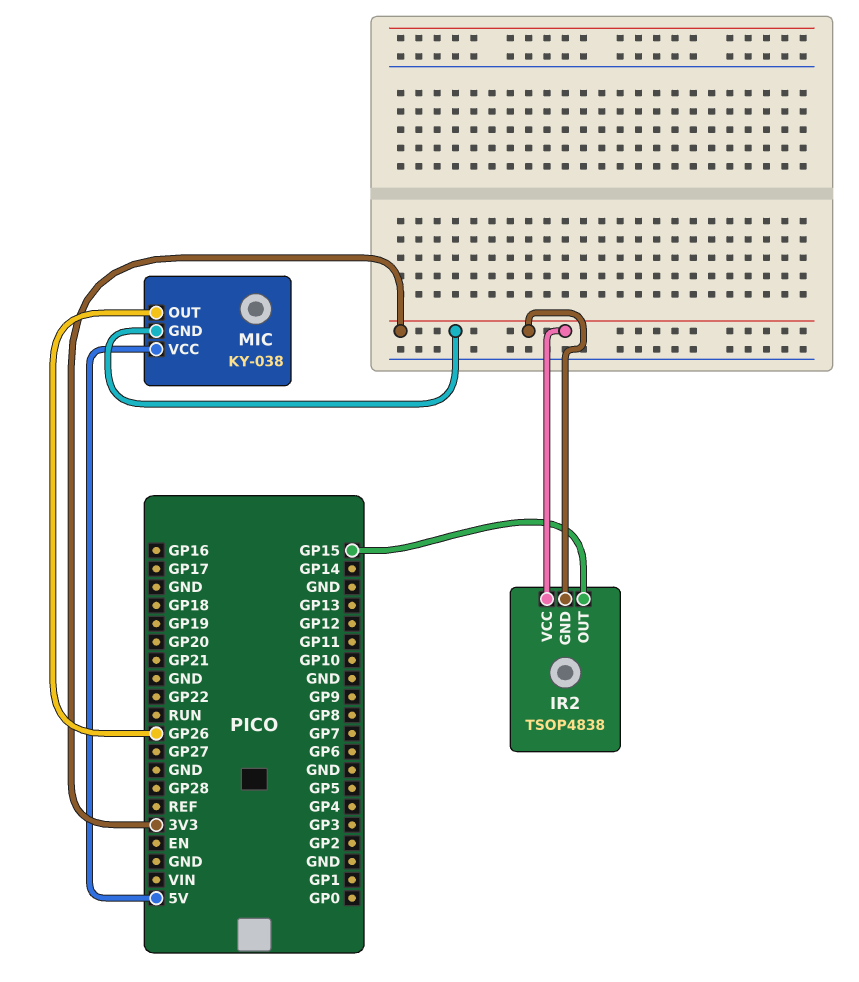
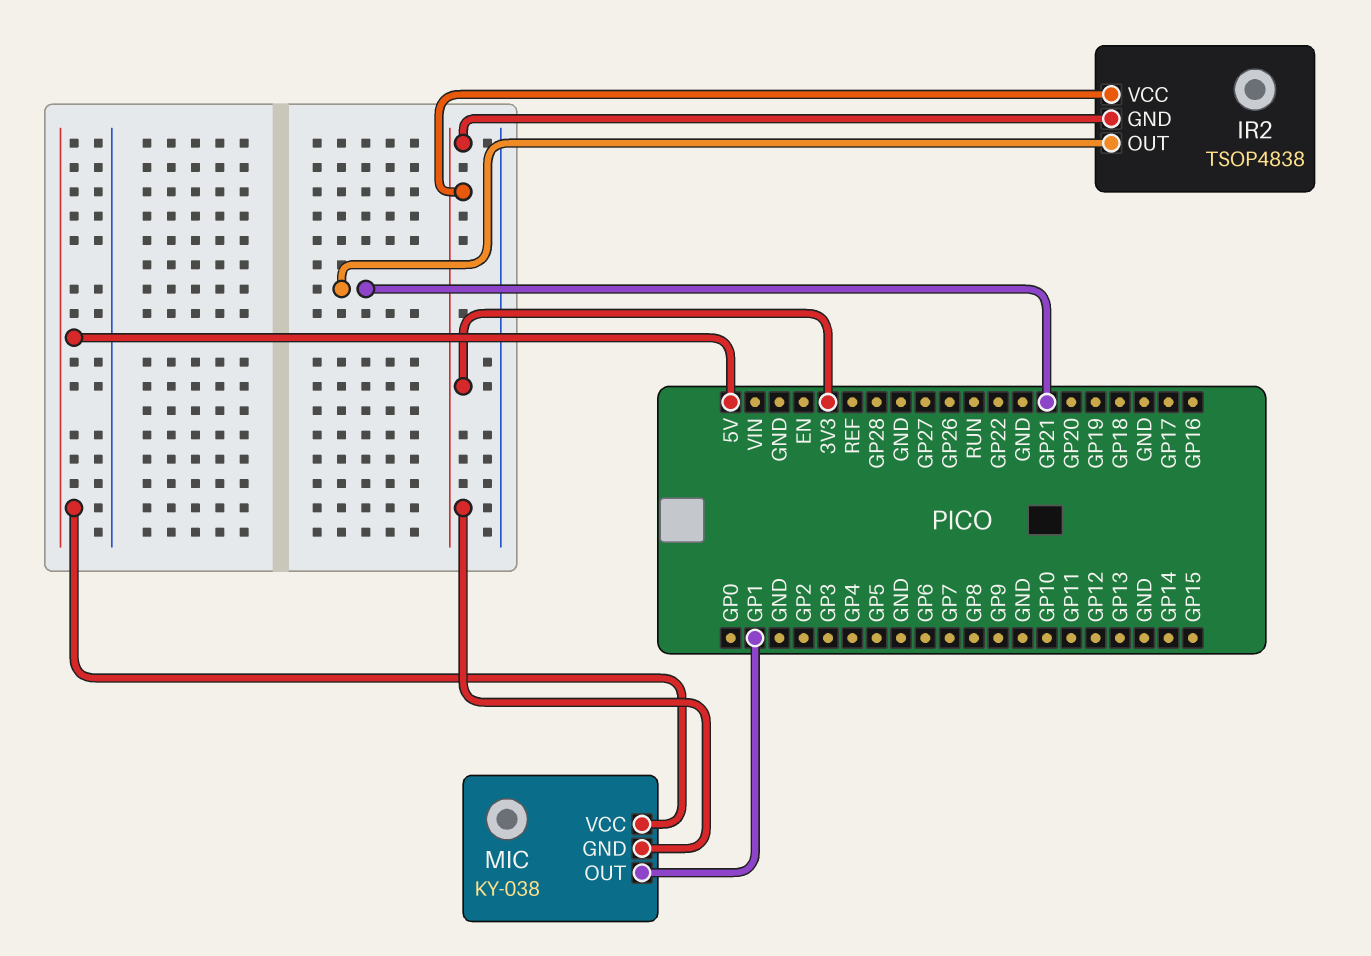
IR2 pin OUT: GP15 -> GP21
MIC pin OUT: GP26 -> GP1

